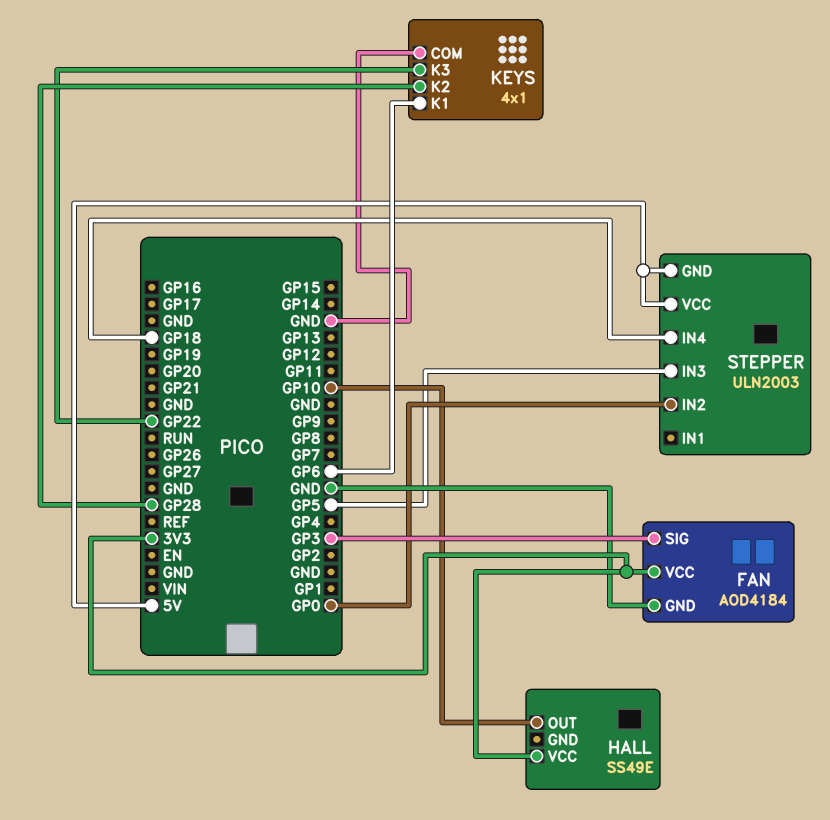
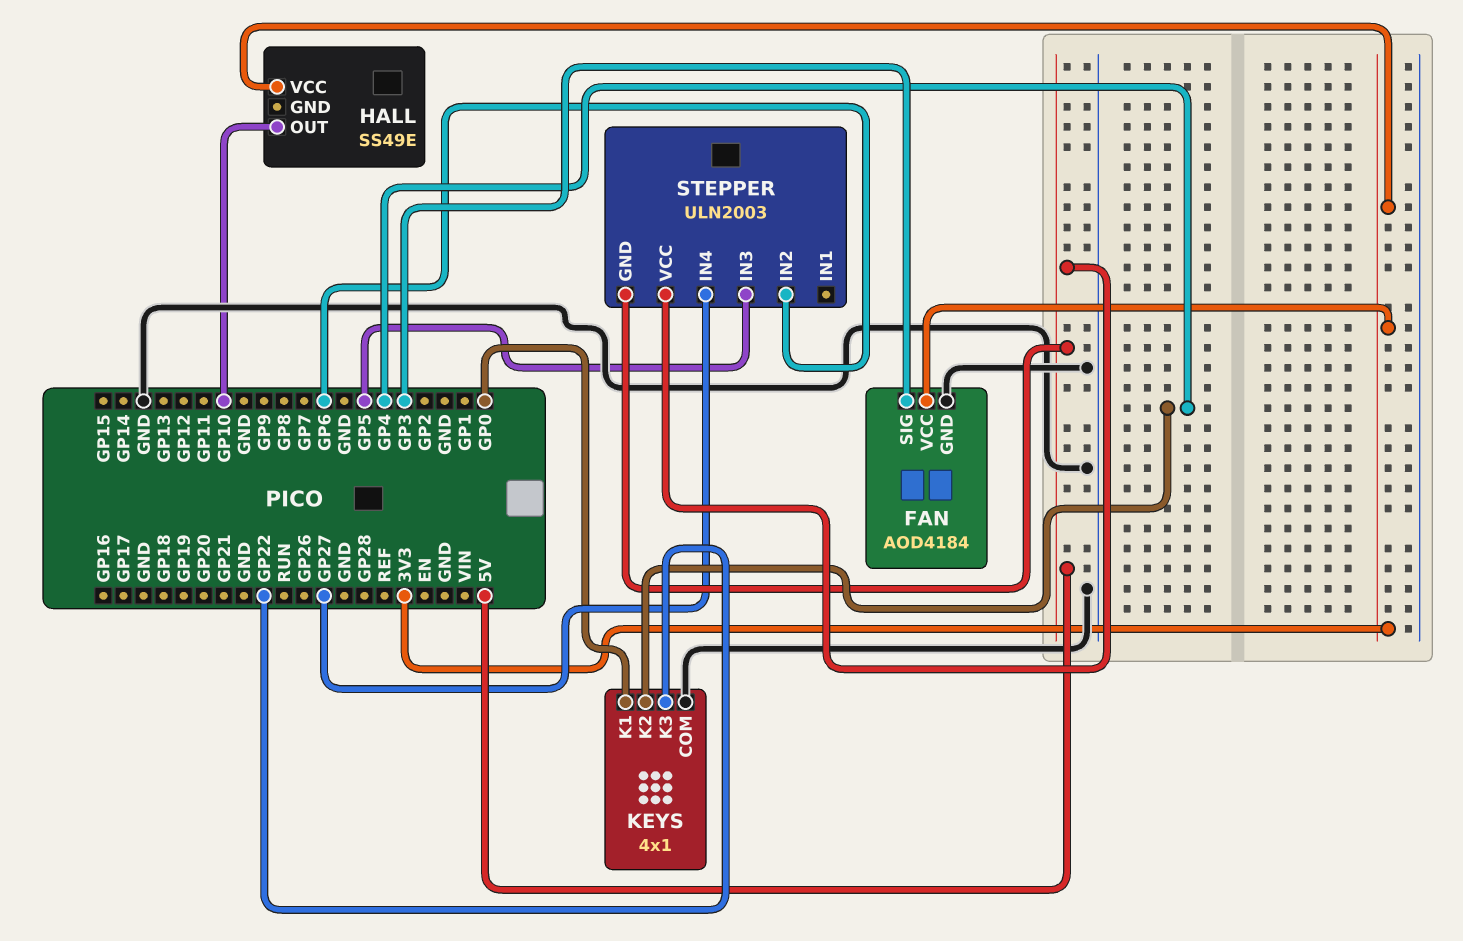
KEYS pin K1: GP6 -> GP0
KEYS pin K2: GP28 -> GP4
STEPPER pin IN2: GP0 -> GP6
STEPPER pin IN4: GP18 -> GP27

